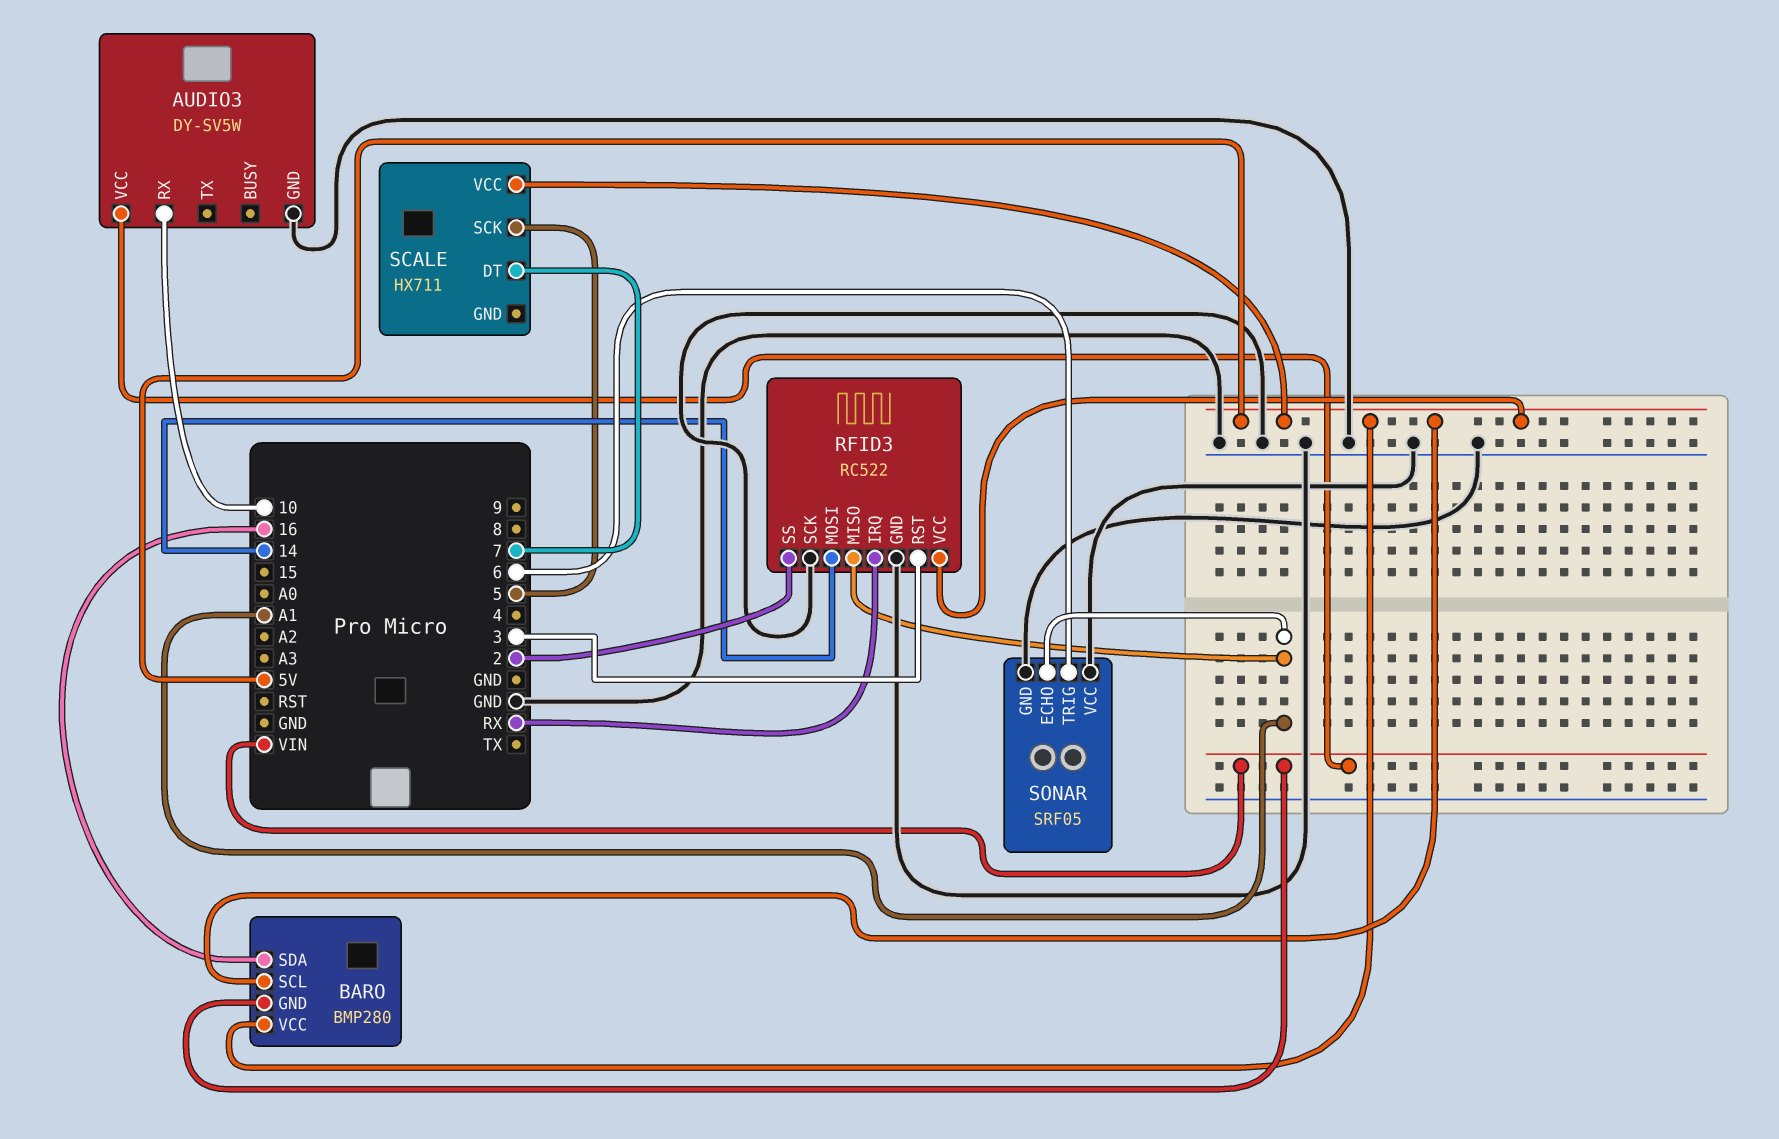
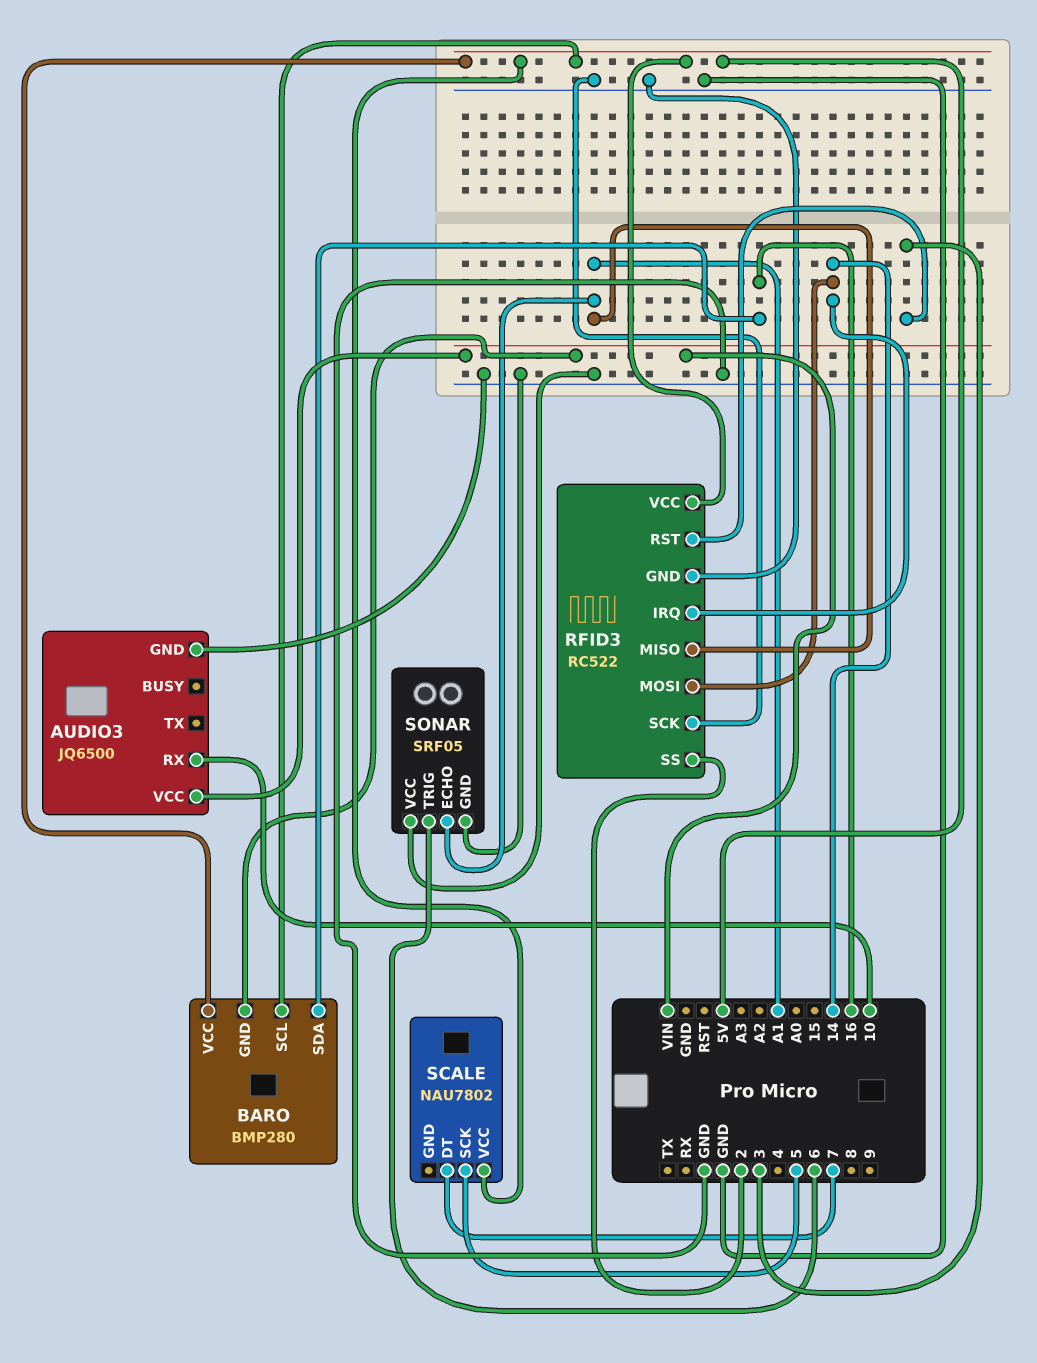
AUDIO3: DY-SV5W -> JQ6500
RFID3 pin IRQ: RX -> 14
SCALE: HX711 -> NAU7802

